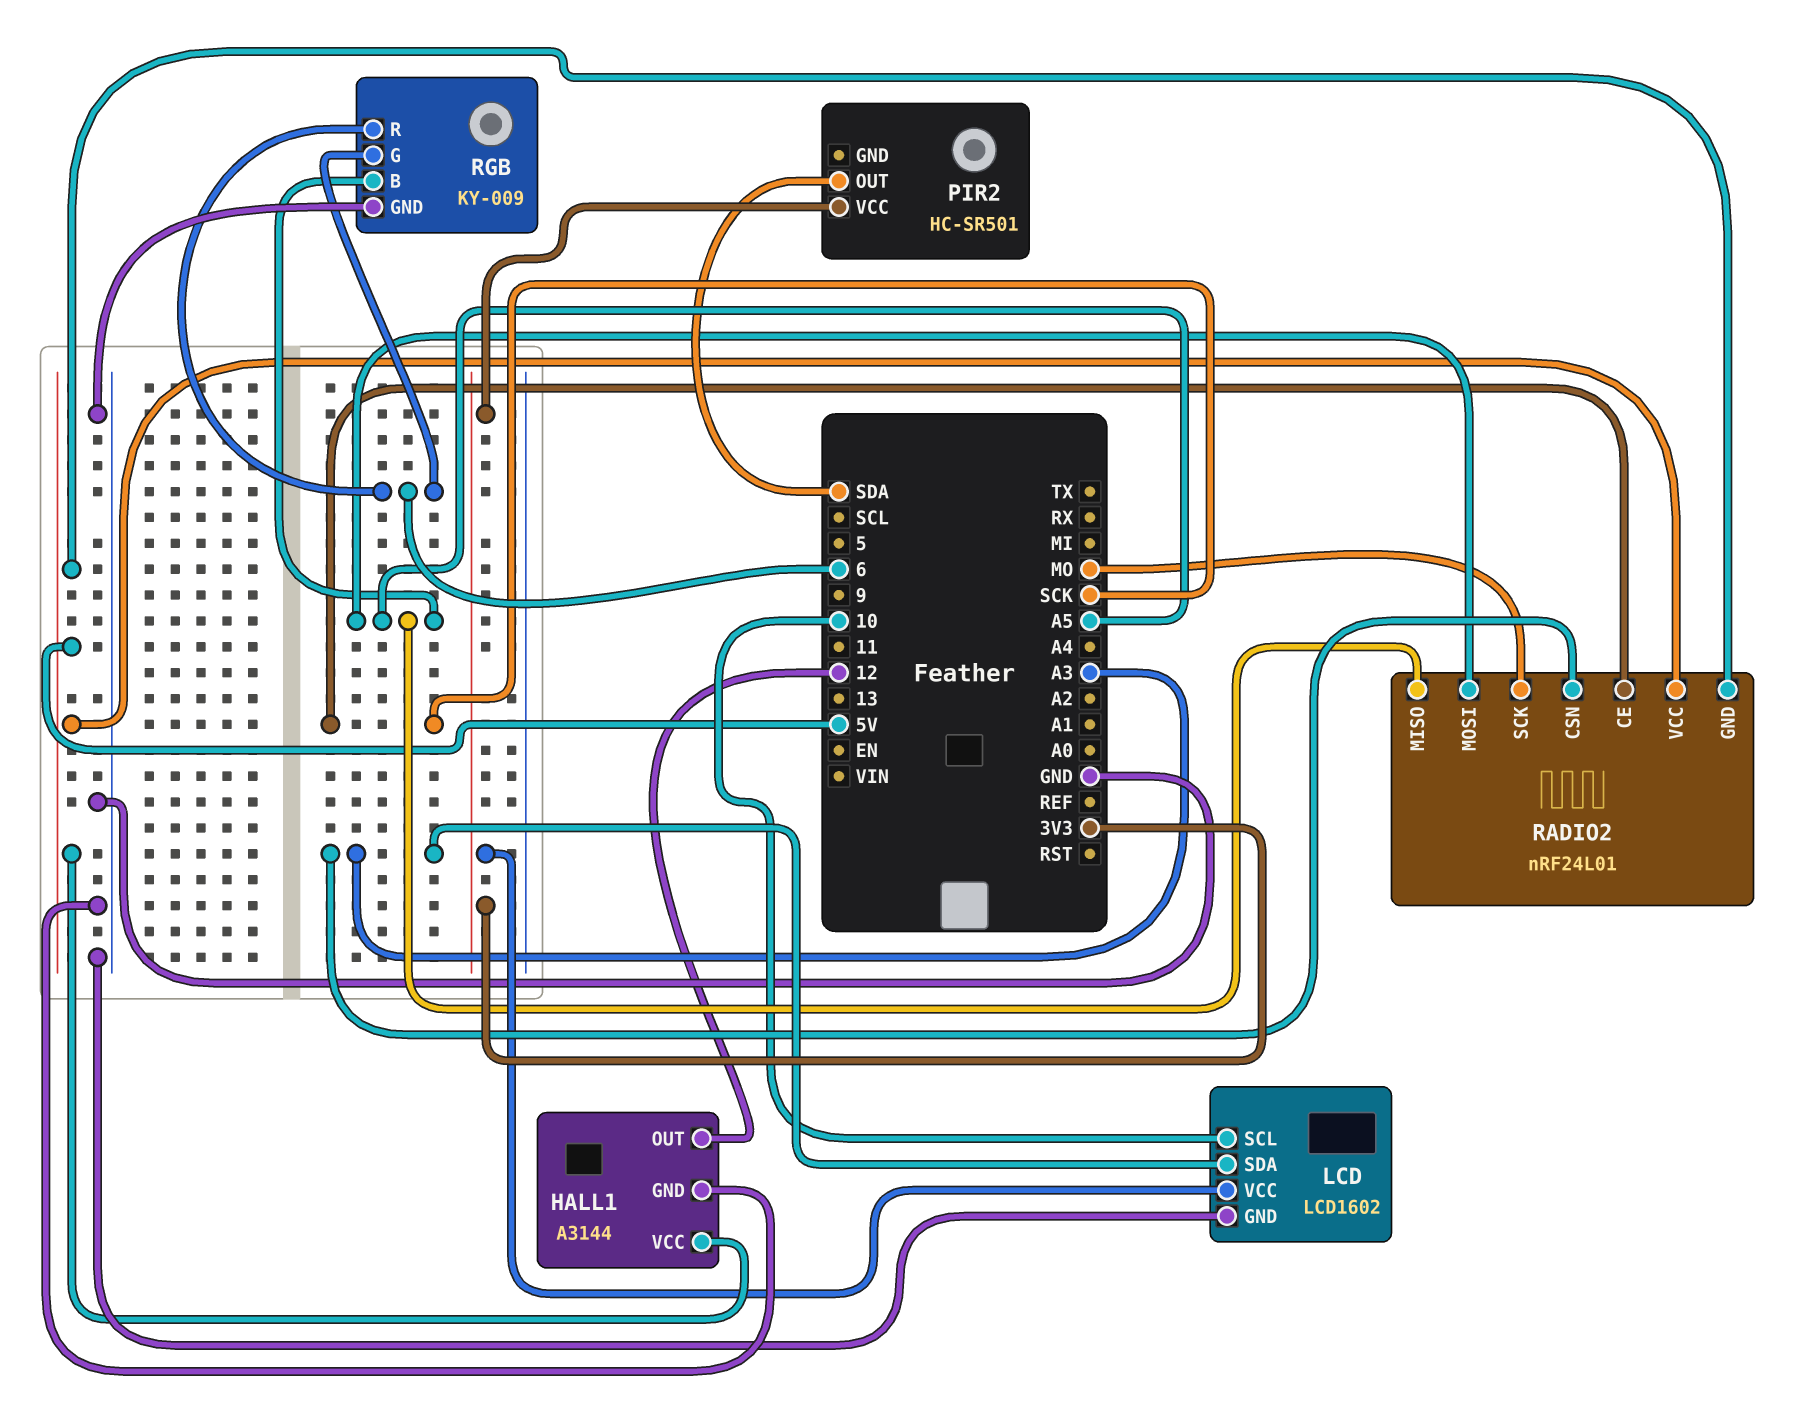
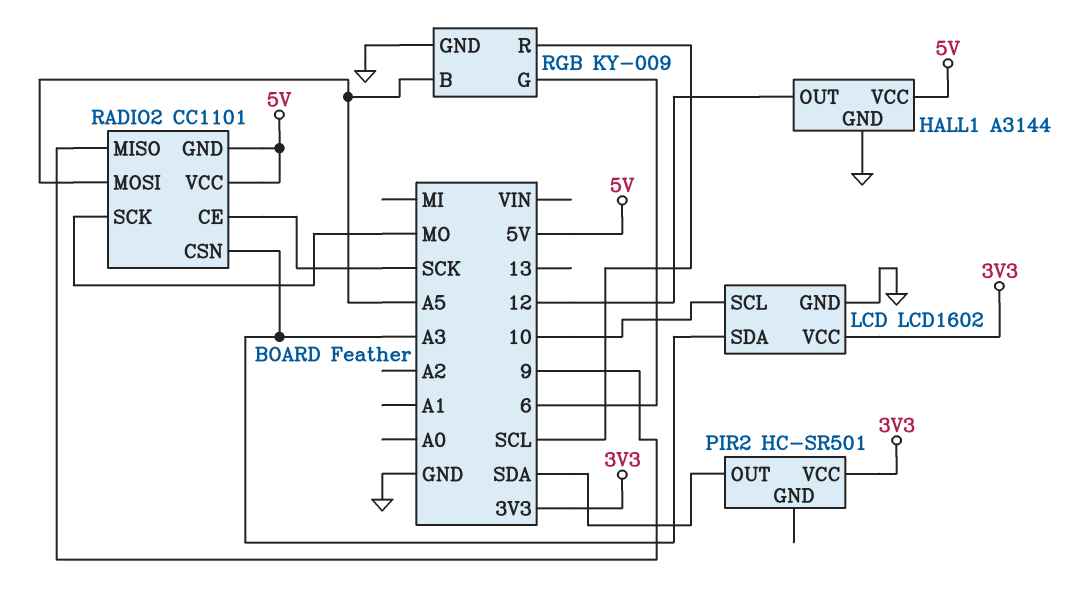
RADIO2: nRF24L01 -> CC1101
RADIO2 pin MISO: A5 -> 9
RGB pin R: 6 -> SCL

